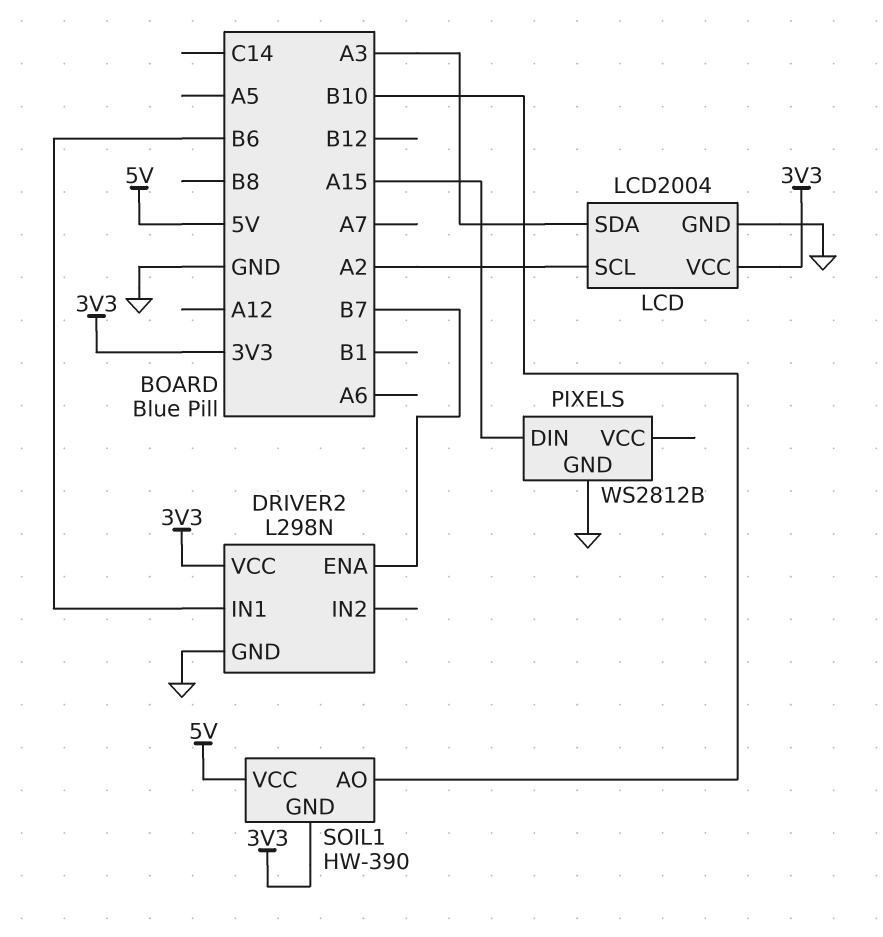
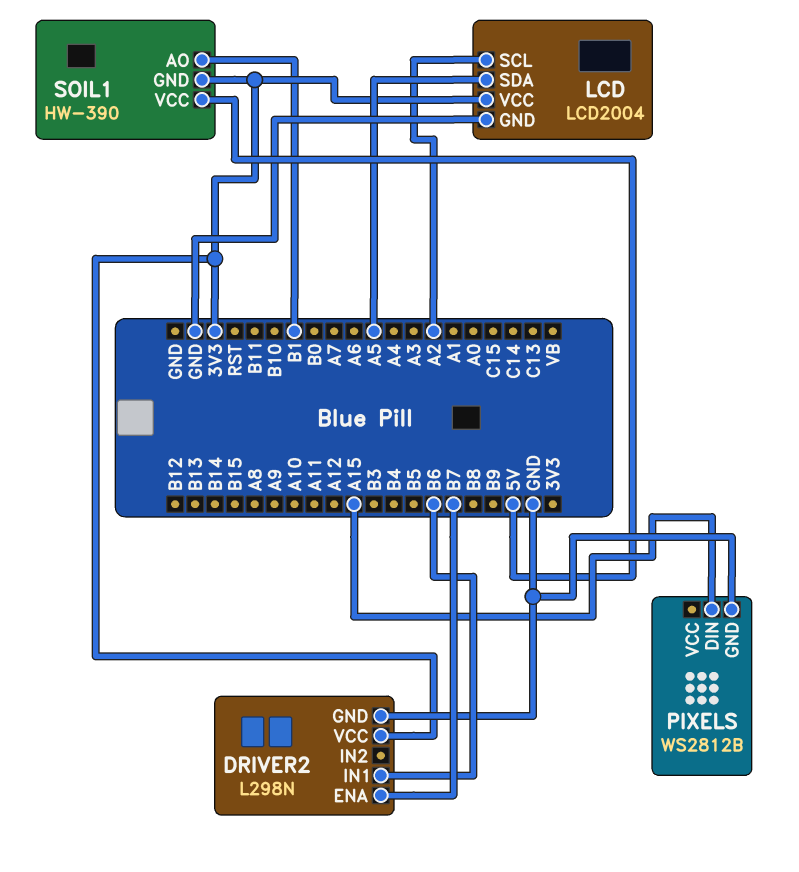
LCD pin SDA: A3 -> A5
SOIL1 pin AO: B10 -> B1

